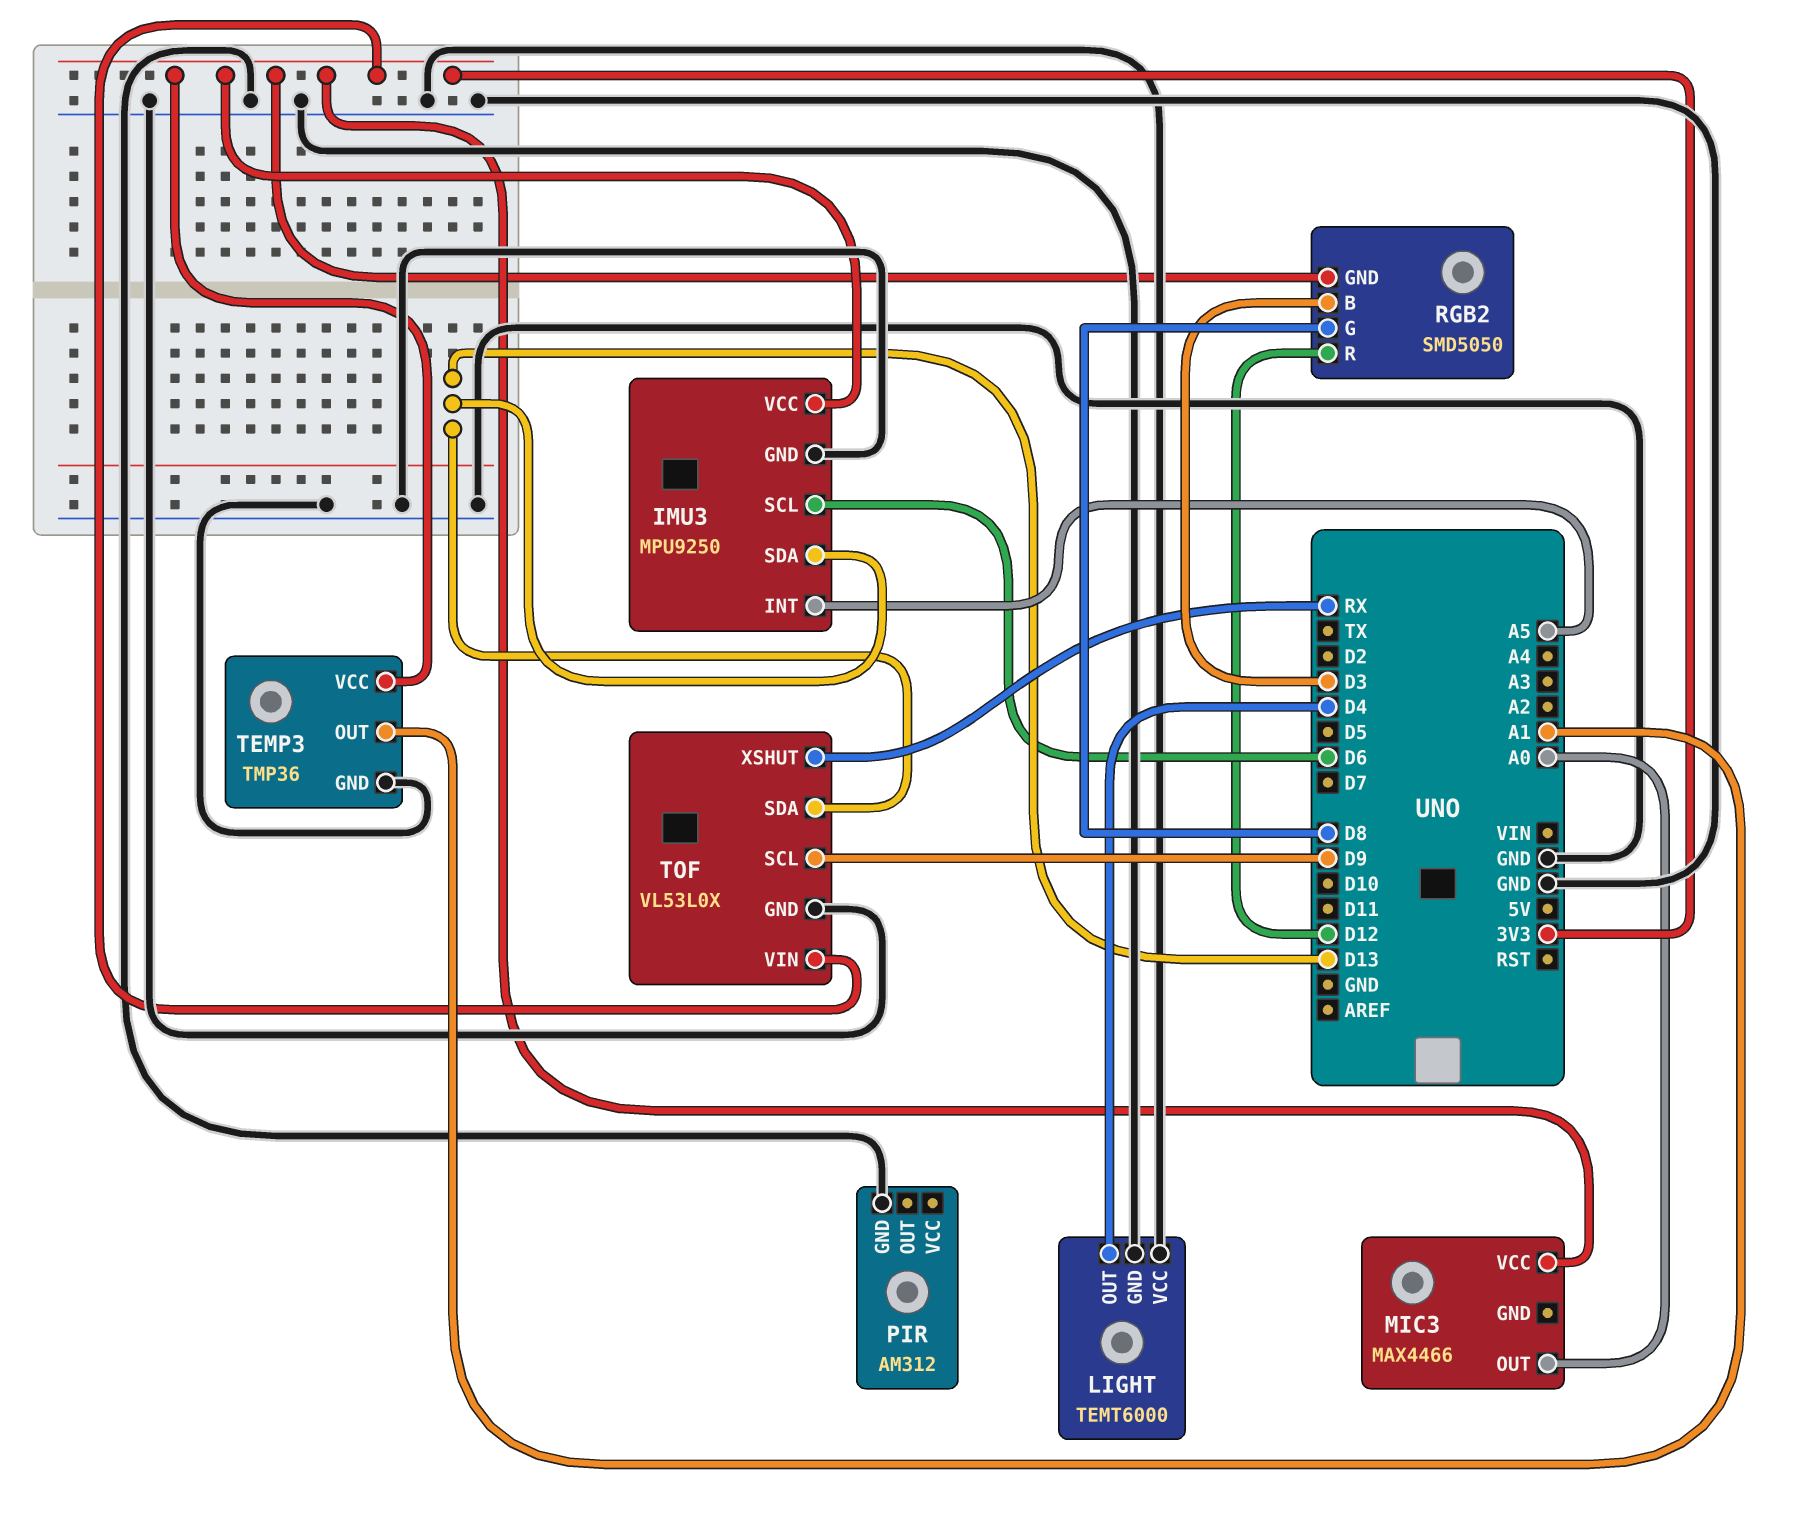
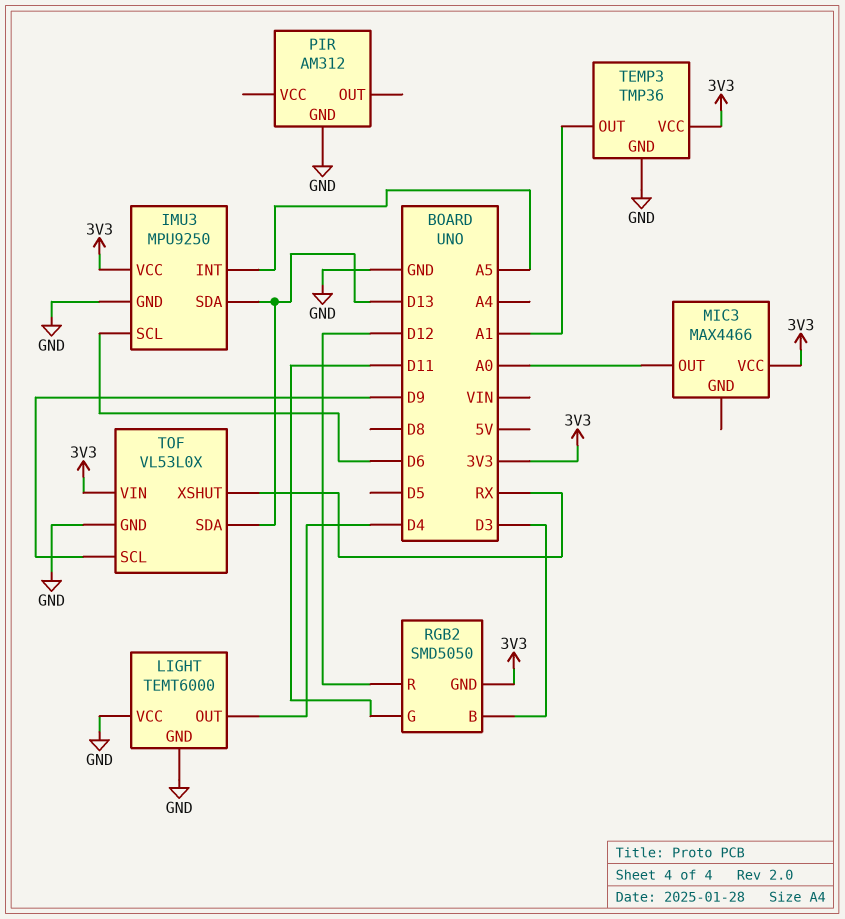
RGB2 pin G: D8 -> D11

